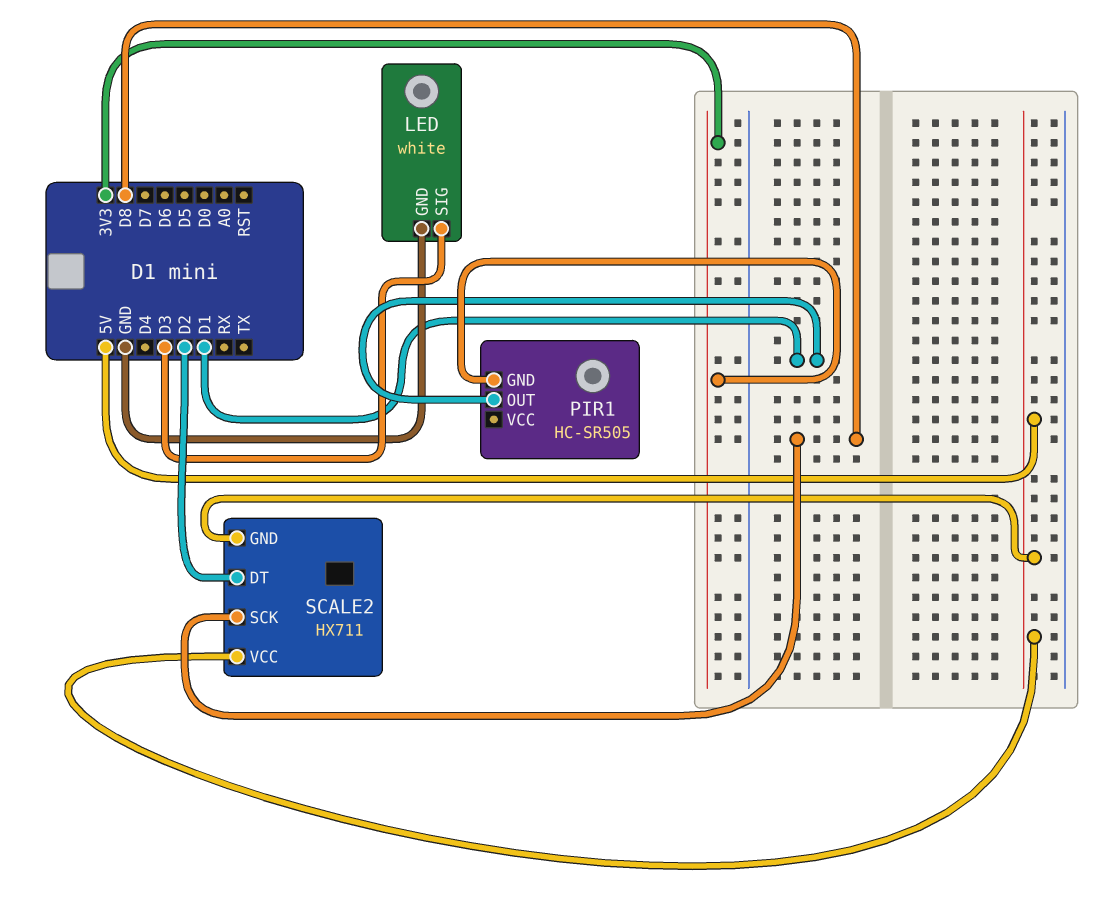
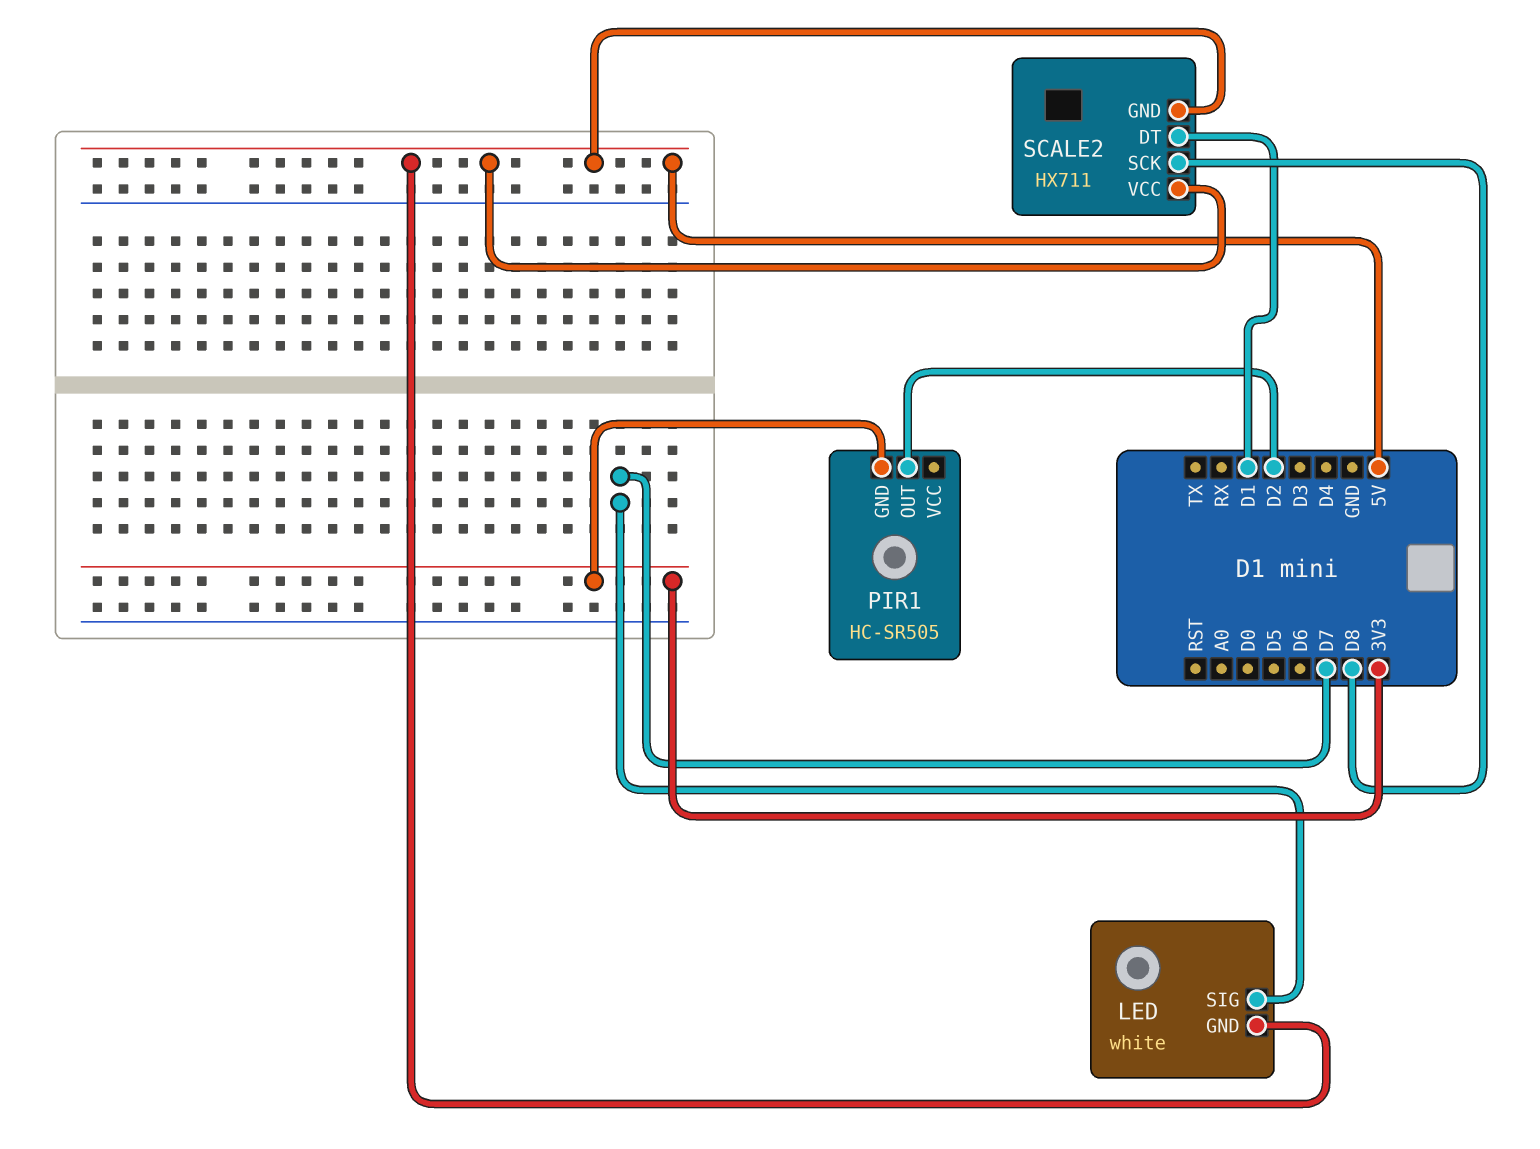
LED pin GND: GND -> 5V
LED pin SIG: D3 -> D7
PIR1 pin OUT: D1 -> D2
SCALE2 pin DT: D2 -> D1

